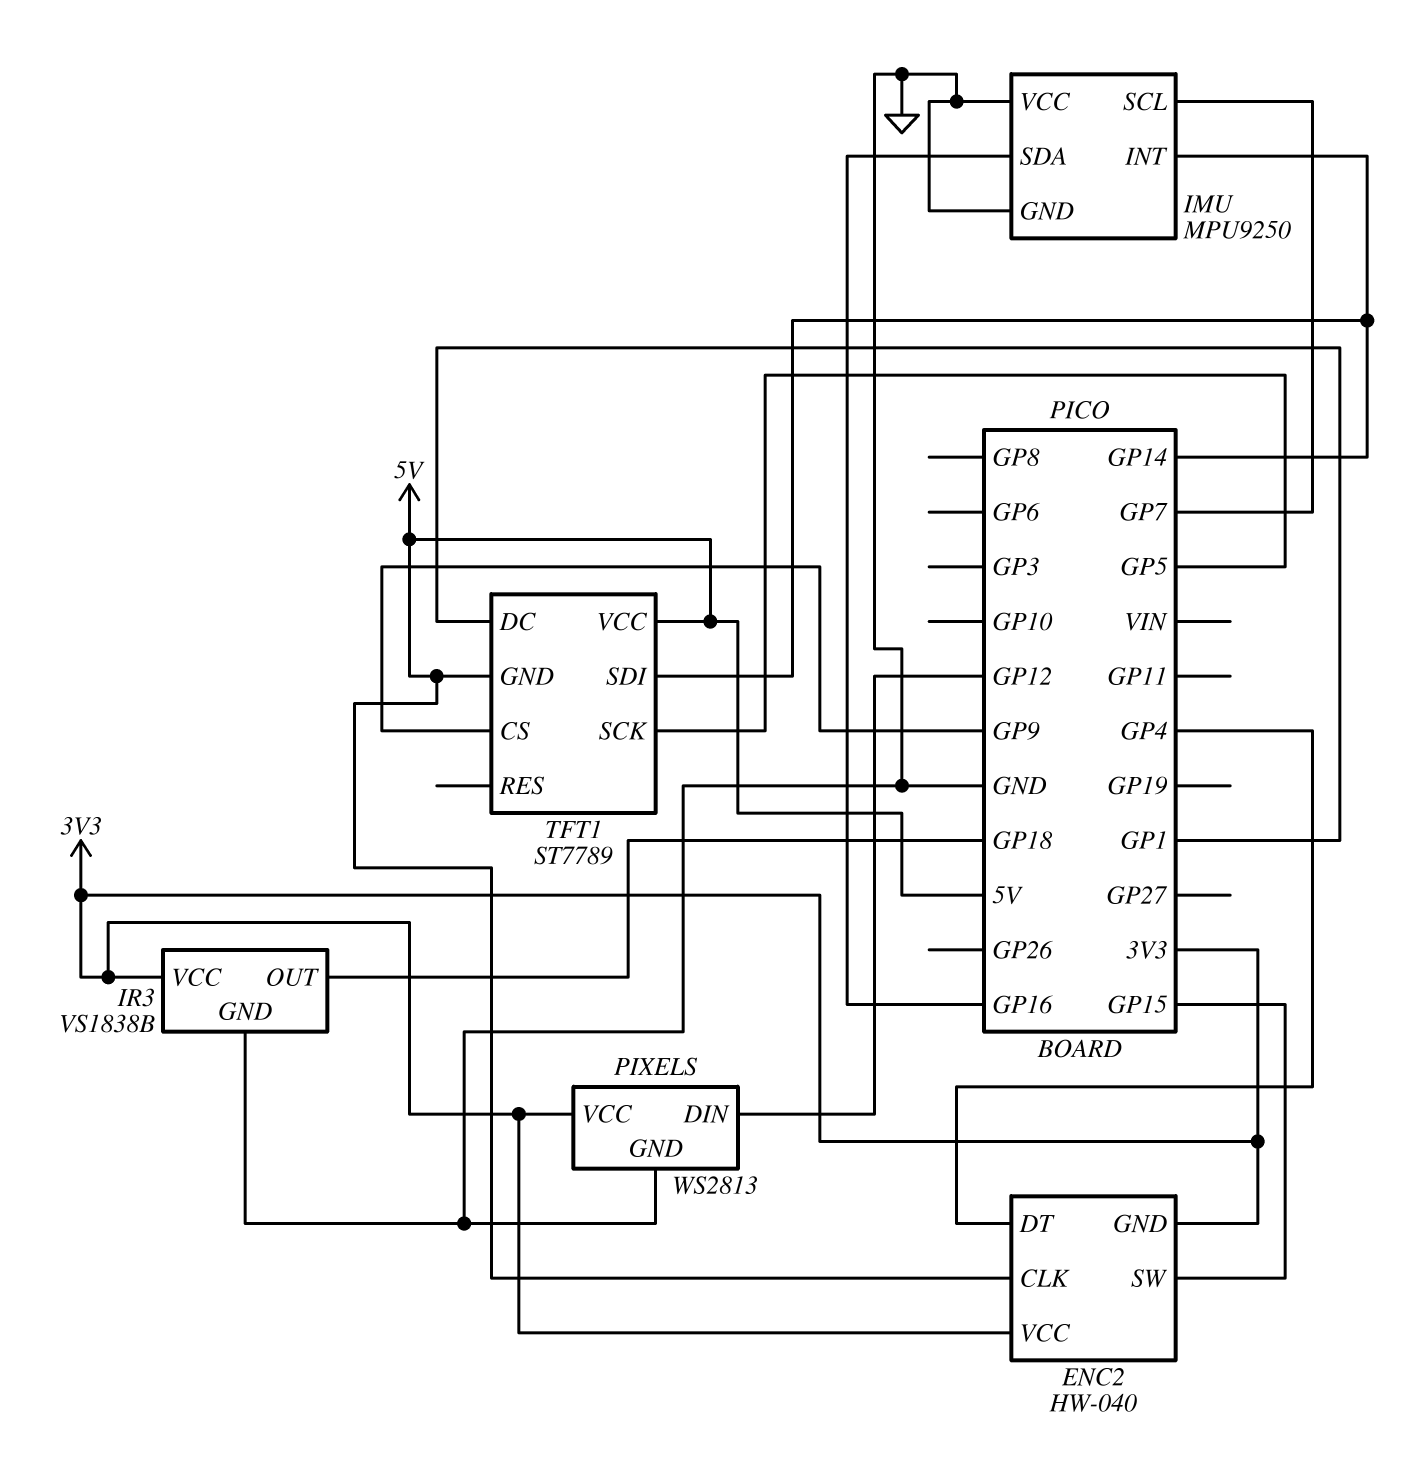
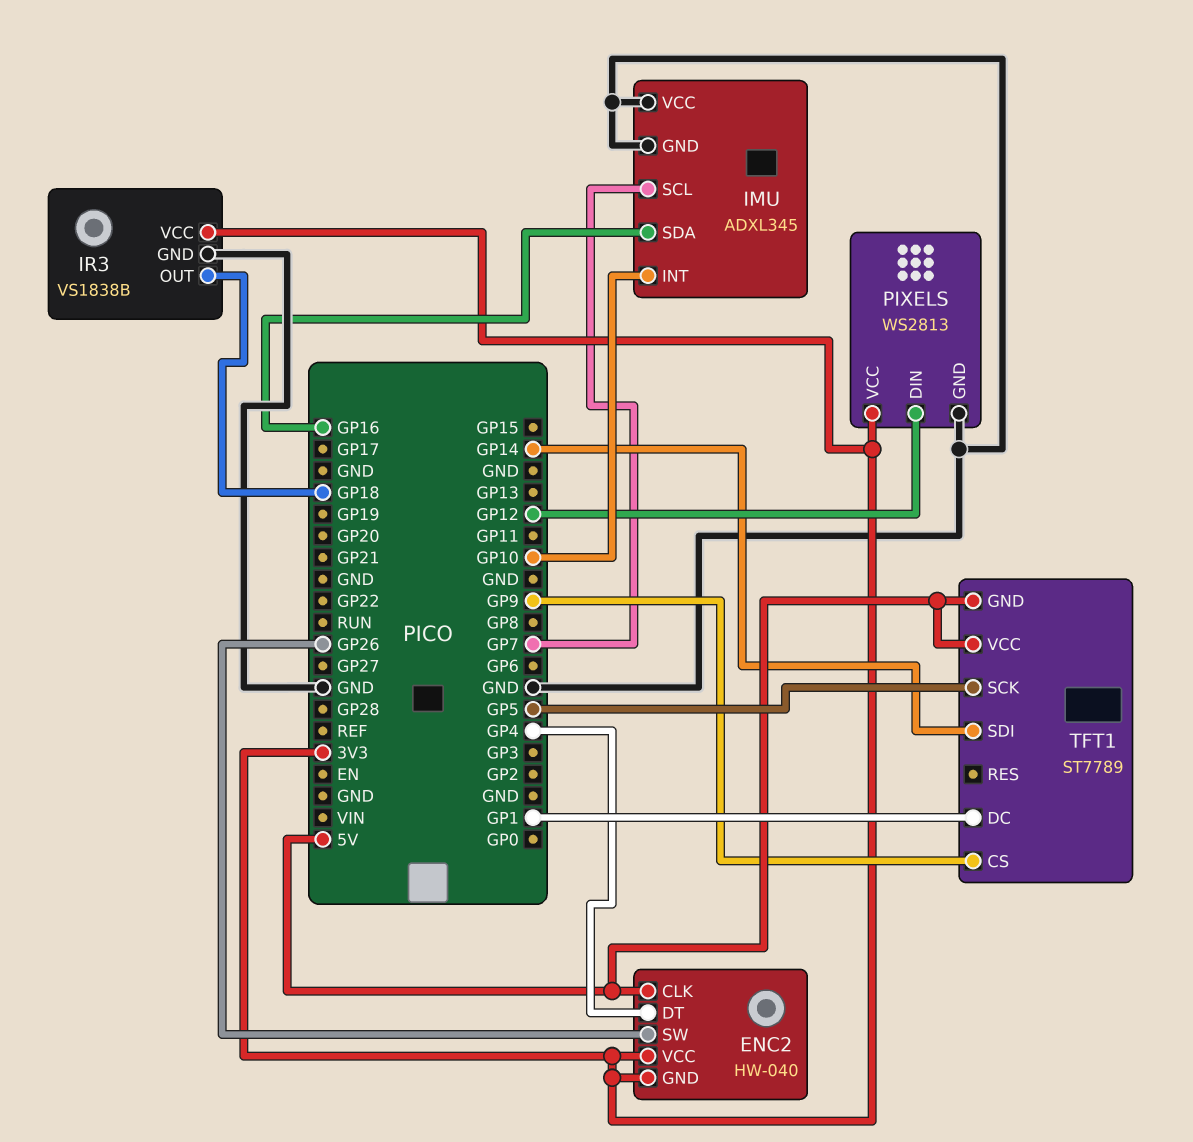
ENC2 pin SW: GP15 -> GP26
IMU: MPU9250 -> ADXL345
IMU pin INT: GP14 -> GP10

